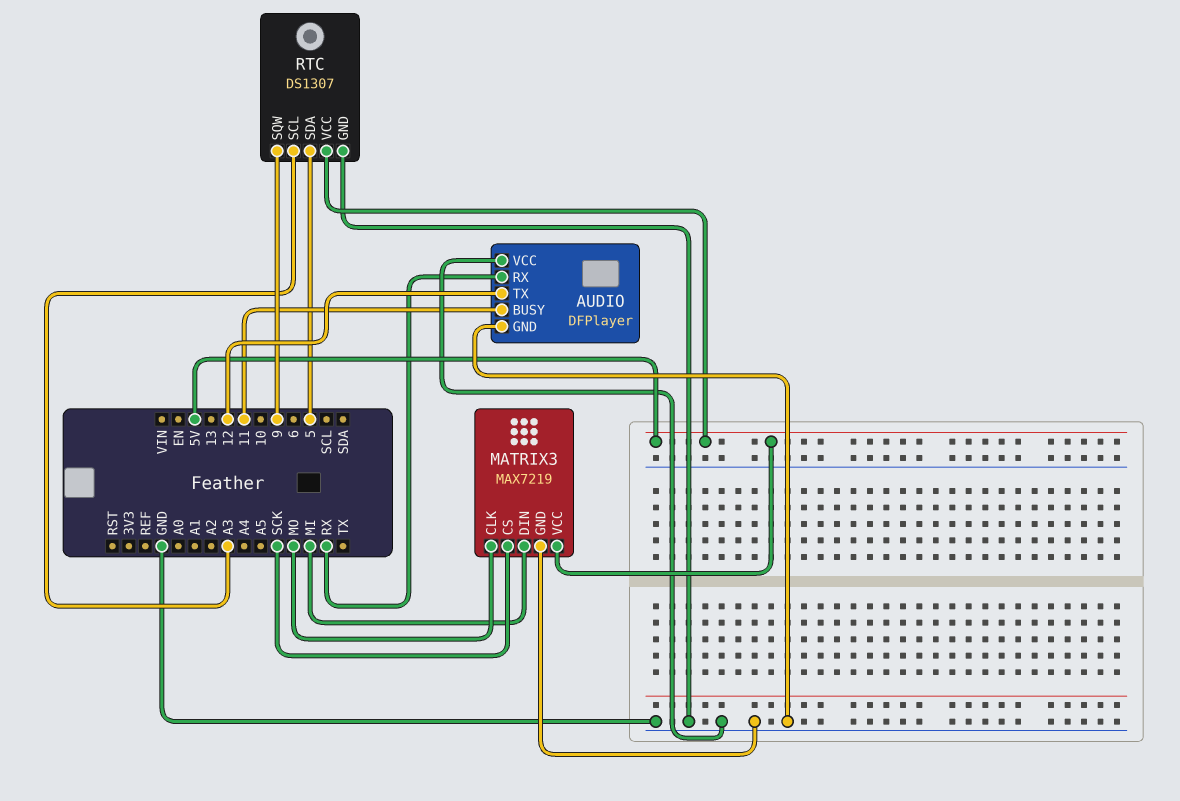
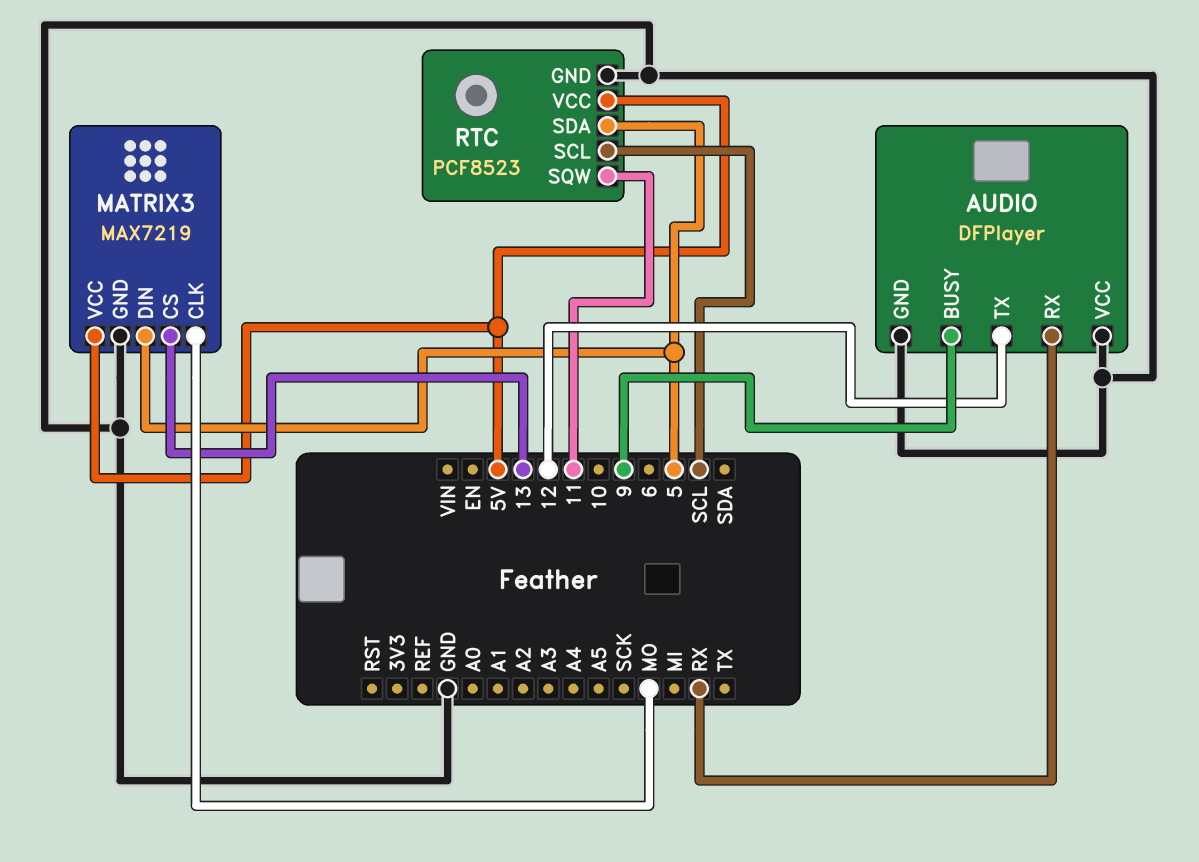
AUDIO pin BUSY: 11 -> 9
MATRIX3 pin CS: SCK -> 13
MATRIX3 pin DIN: MI -> 5
RTC: DS1307 -> PCF8523
RTC pin SCL: A3 -> SCL
RTC pin SQW: 9 -> 11

